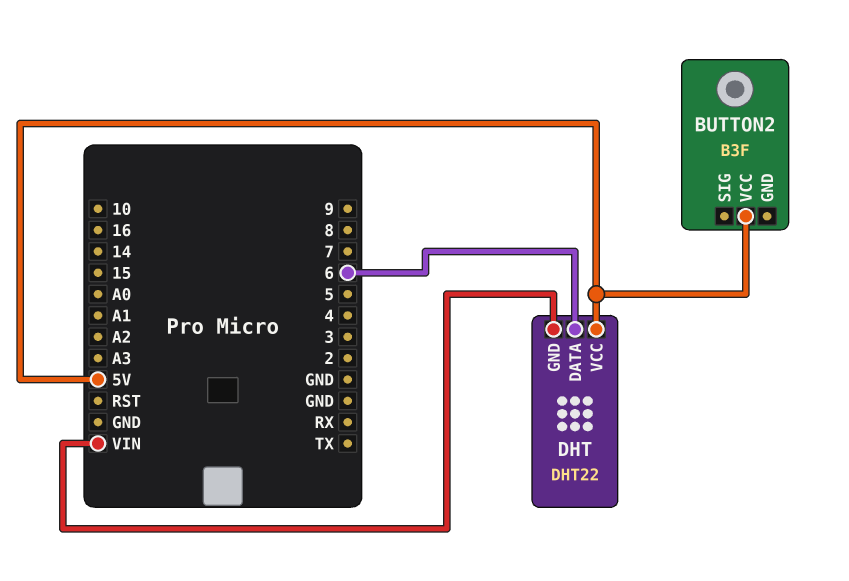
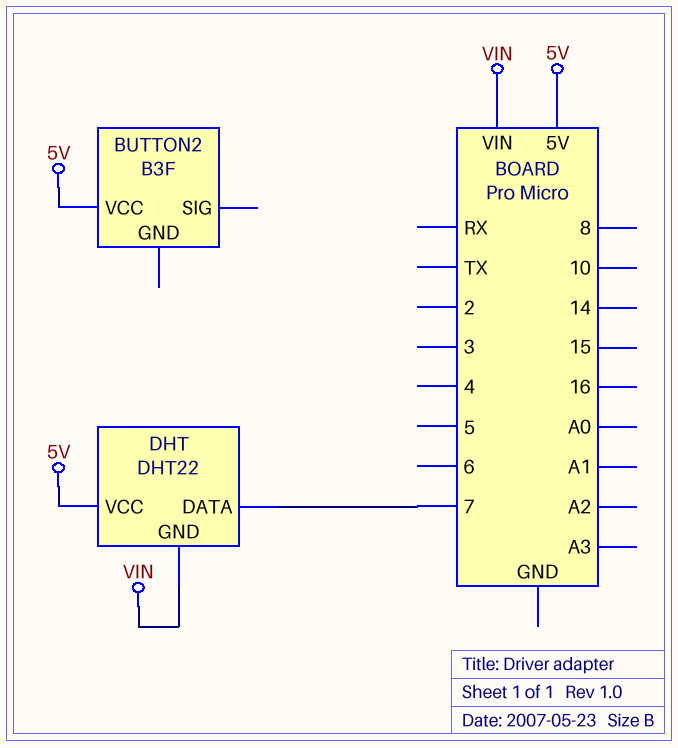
DHT pin DATA: 6 -> 7

